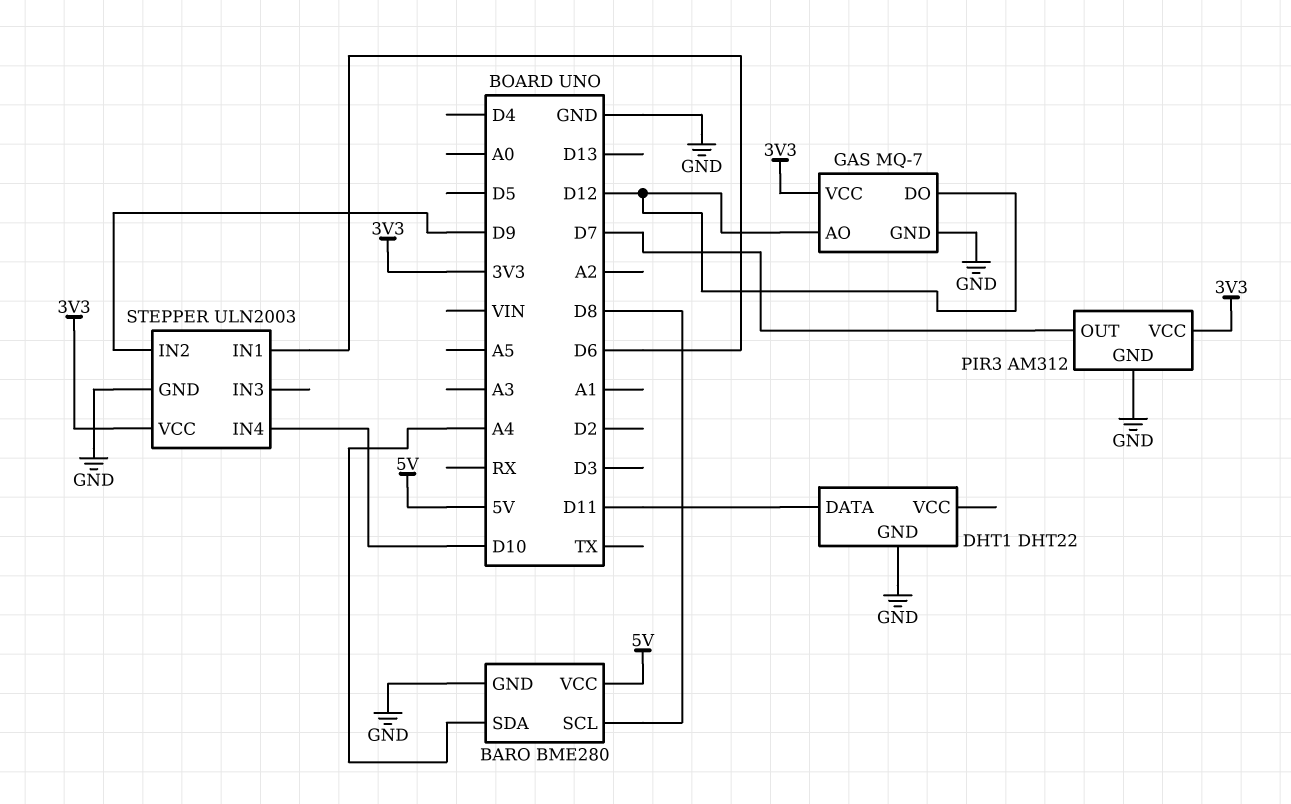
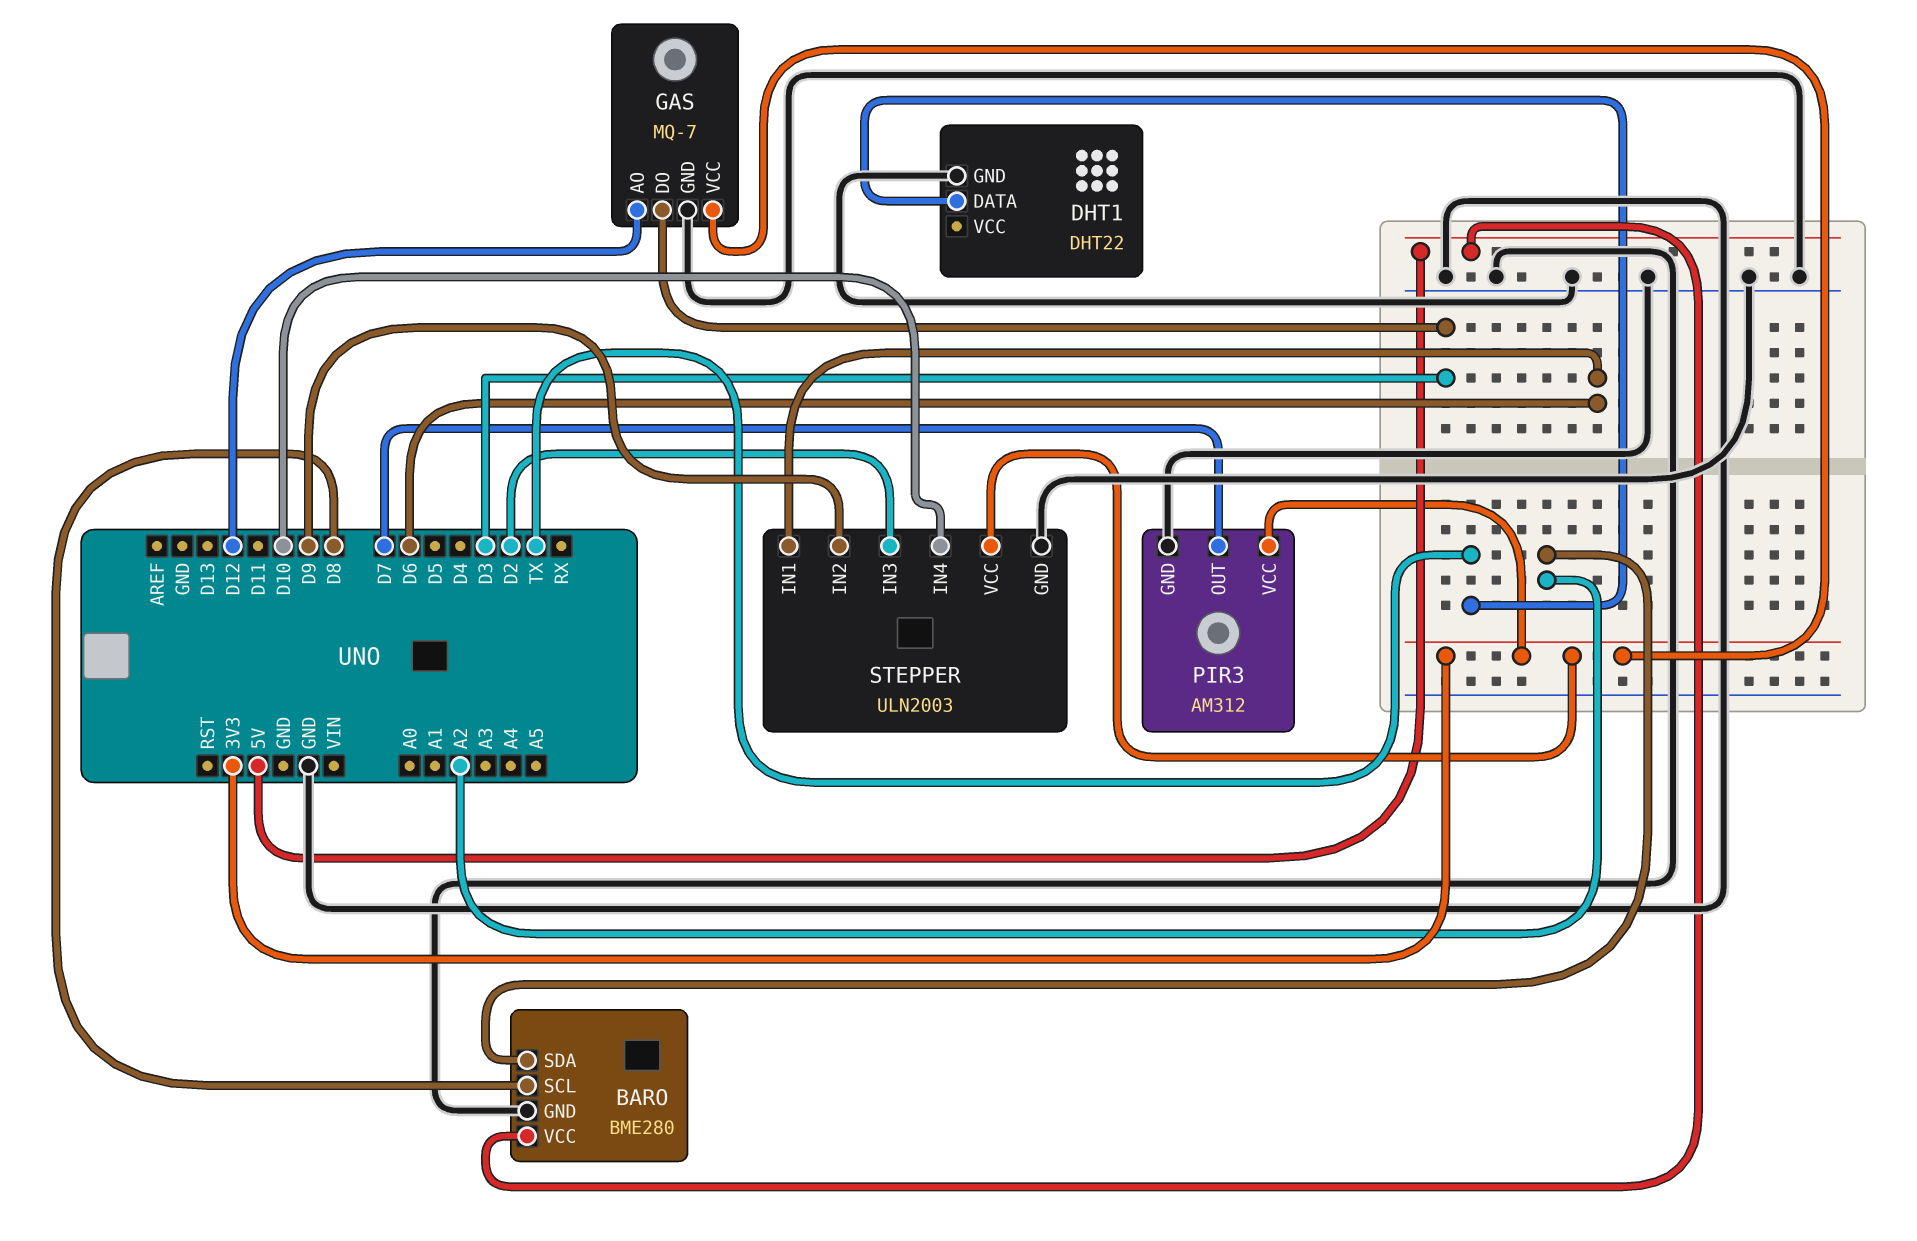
BARO pin SDA: A4 -> A2
DHT1 pin DATA: D11 -> TX
GAS pin DO: D12 -> D3
STEPPER pin IN3: none -> D2

